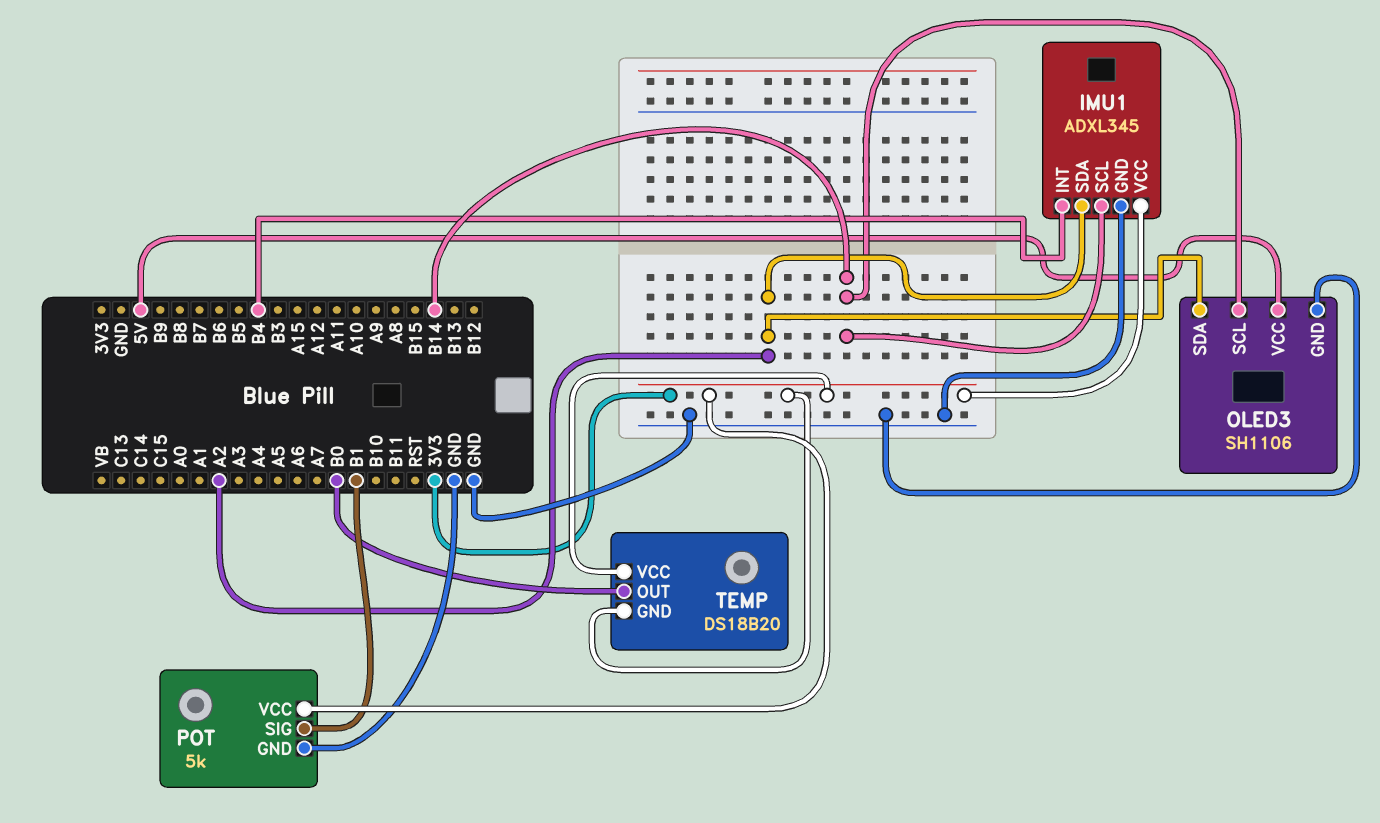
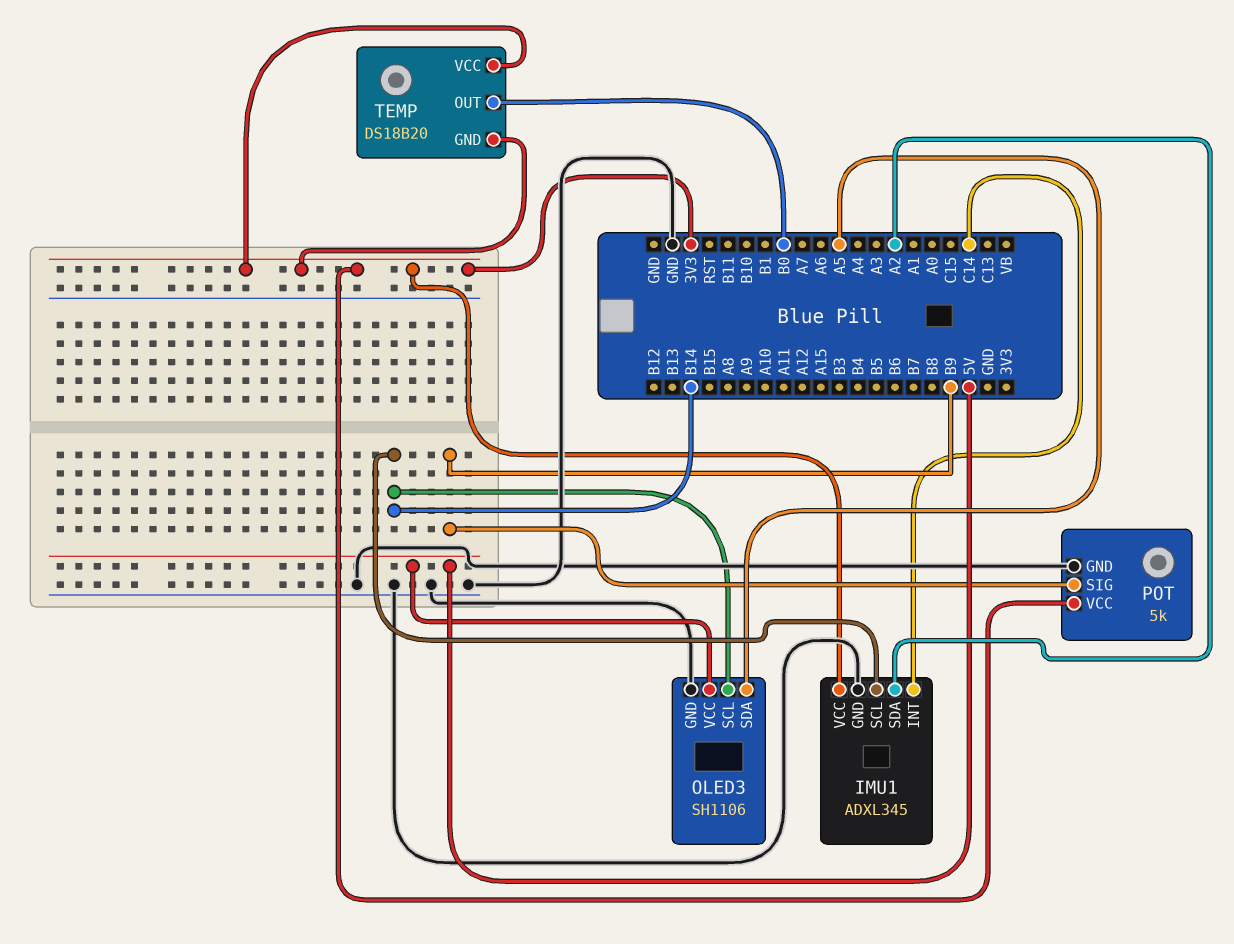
IMU1 pin INT: B4 -> C14
OLED3 pin SDA: A2 -> A5
POT pin SIG: B1 -> B9

